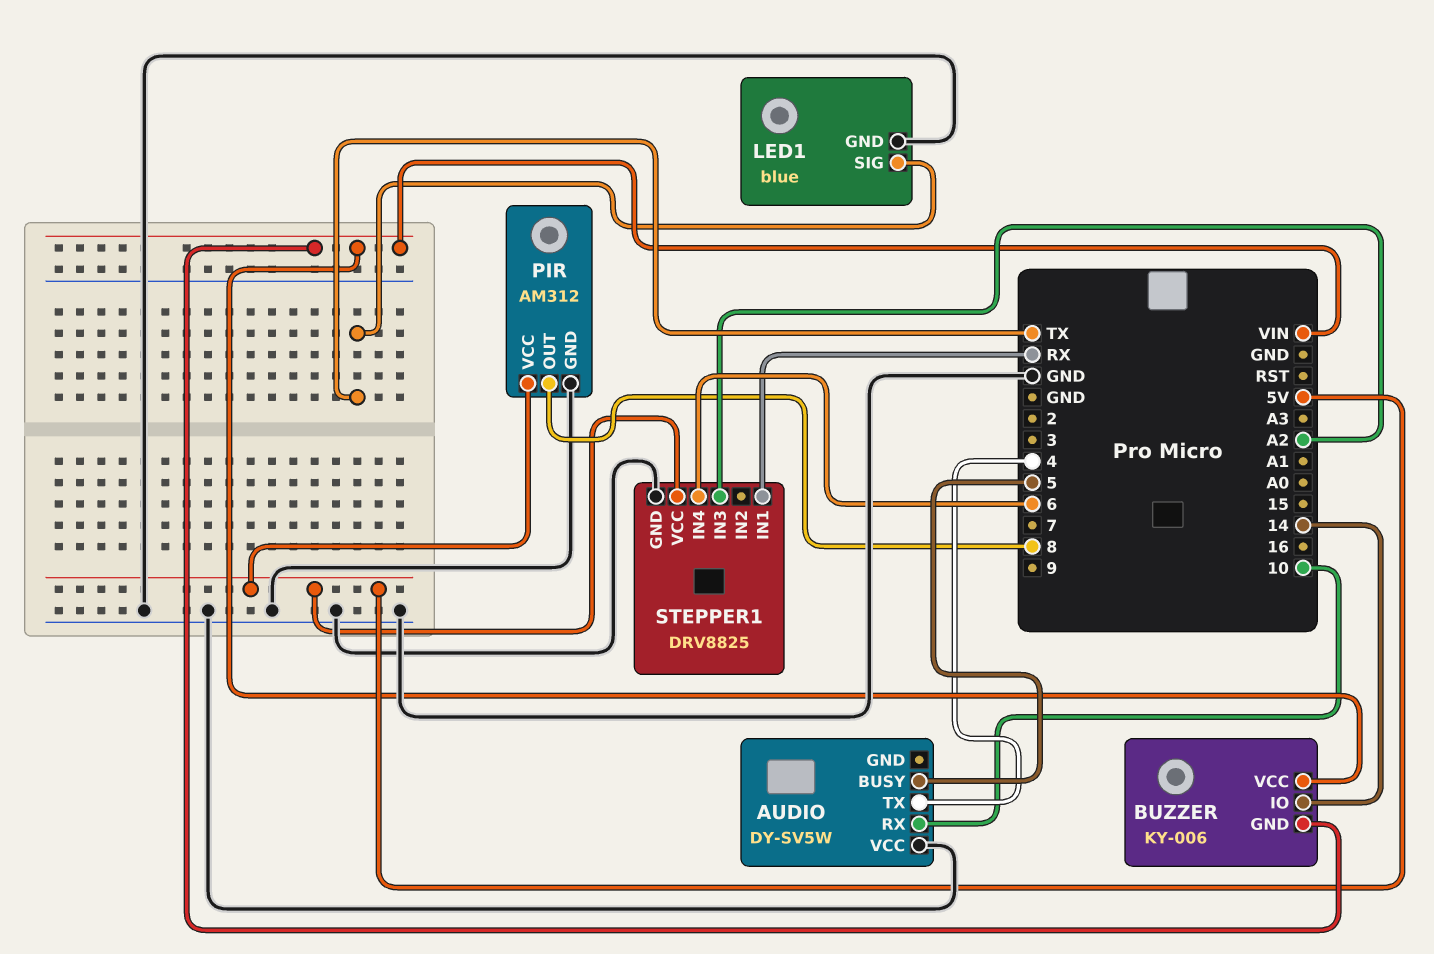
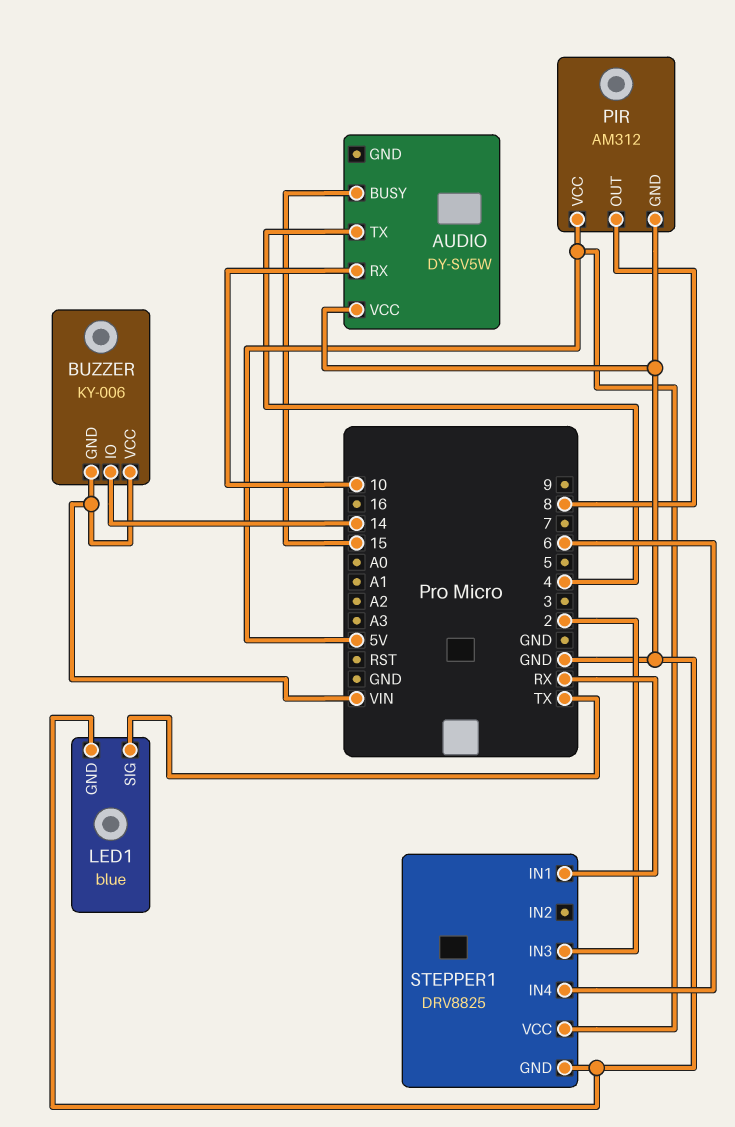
AUDIO pin BUSY: 5 -> 15
STEPPER1 pin IN3: A2 -> 2

